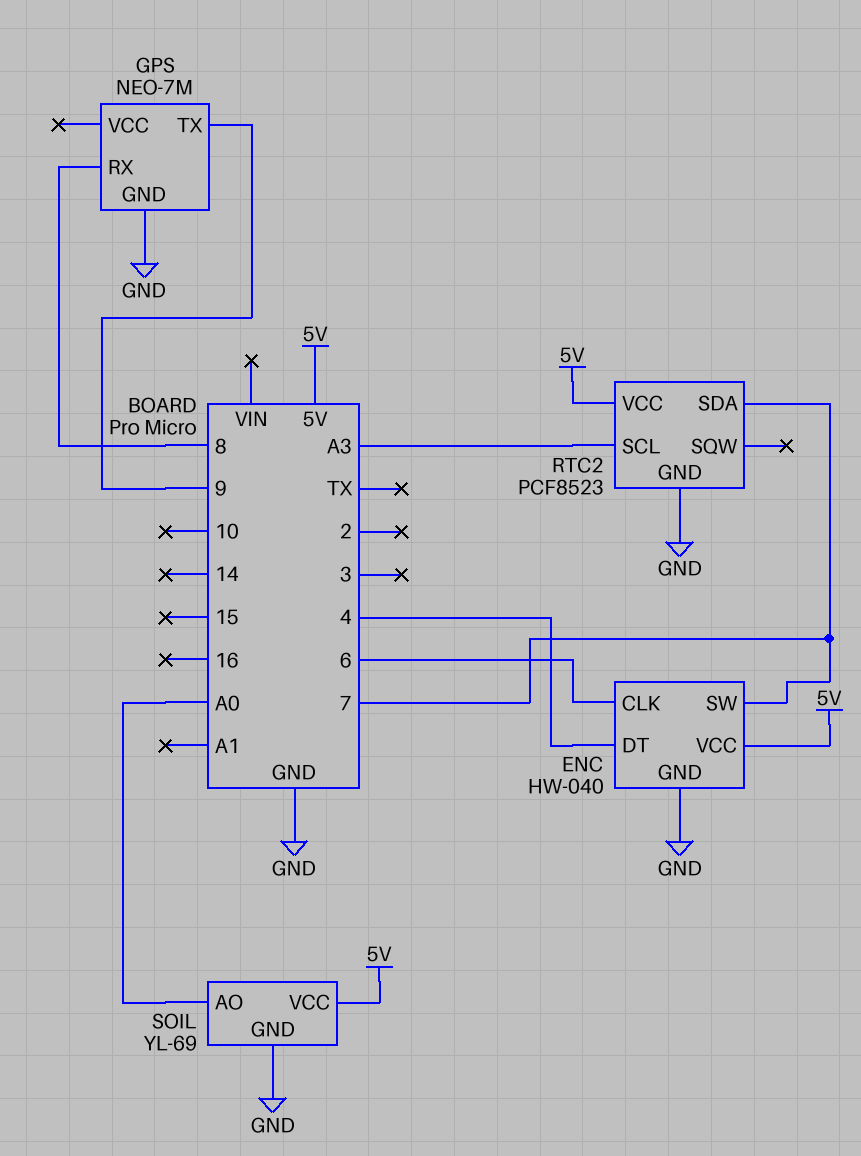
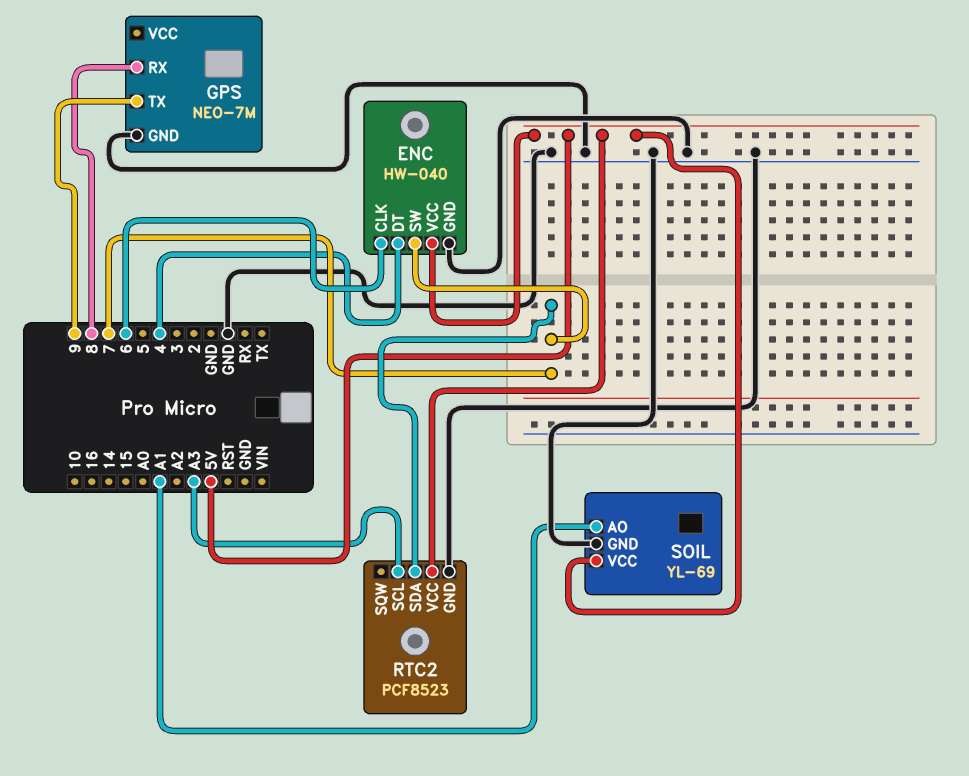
SOIL pin AO: A0 -> A1

